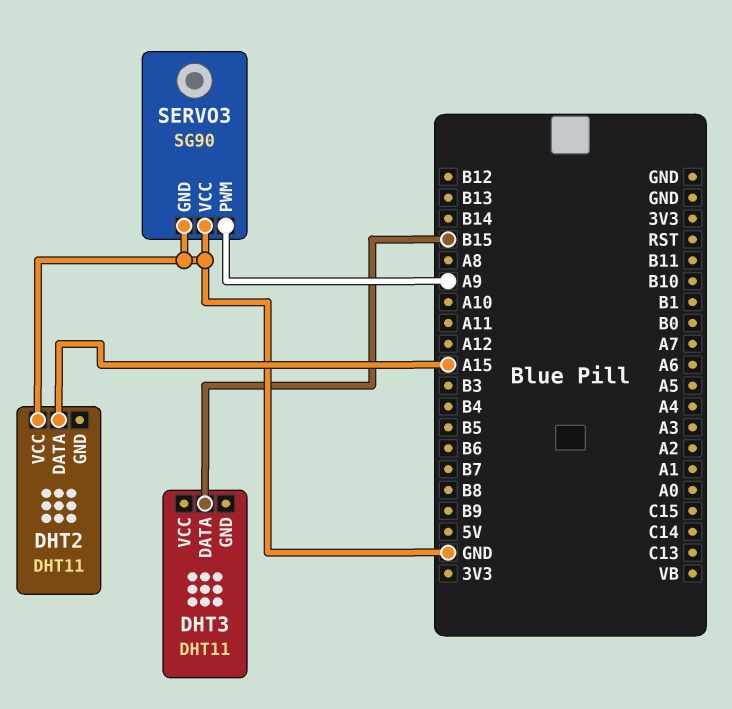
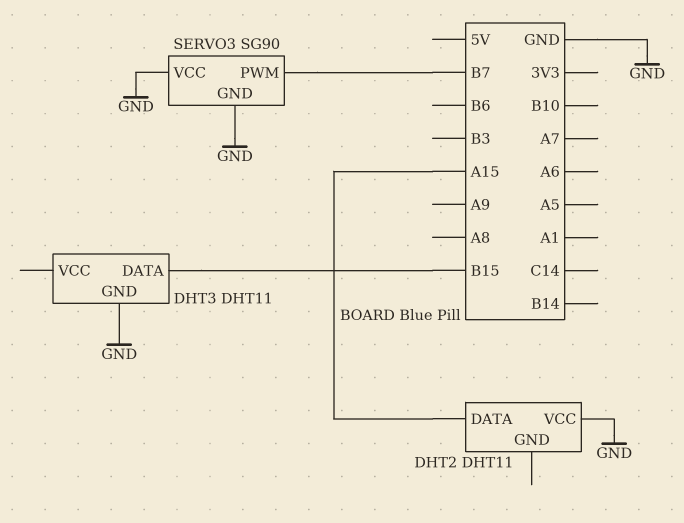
DHT3 pin GND: none -> GND
SERVO3 pin PWM: A9 -> B7

